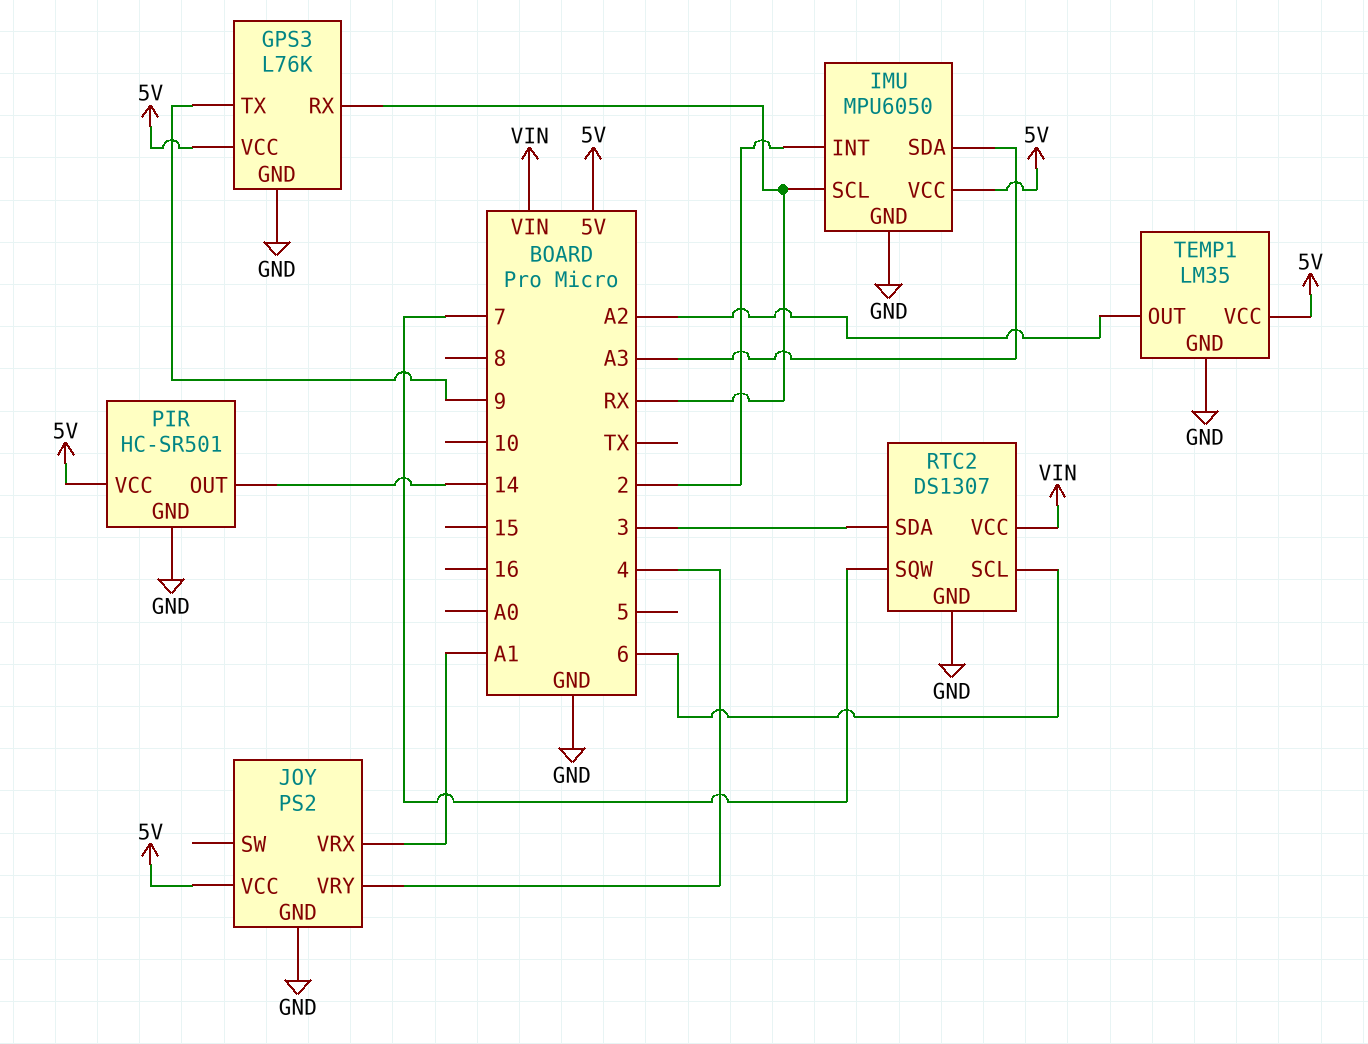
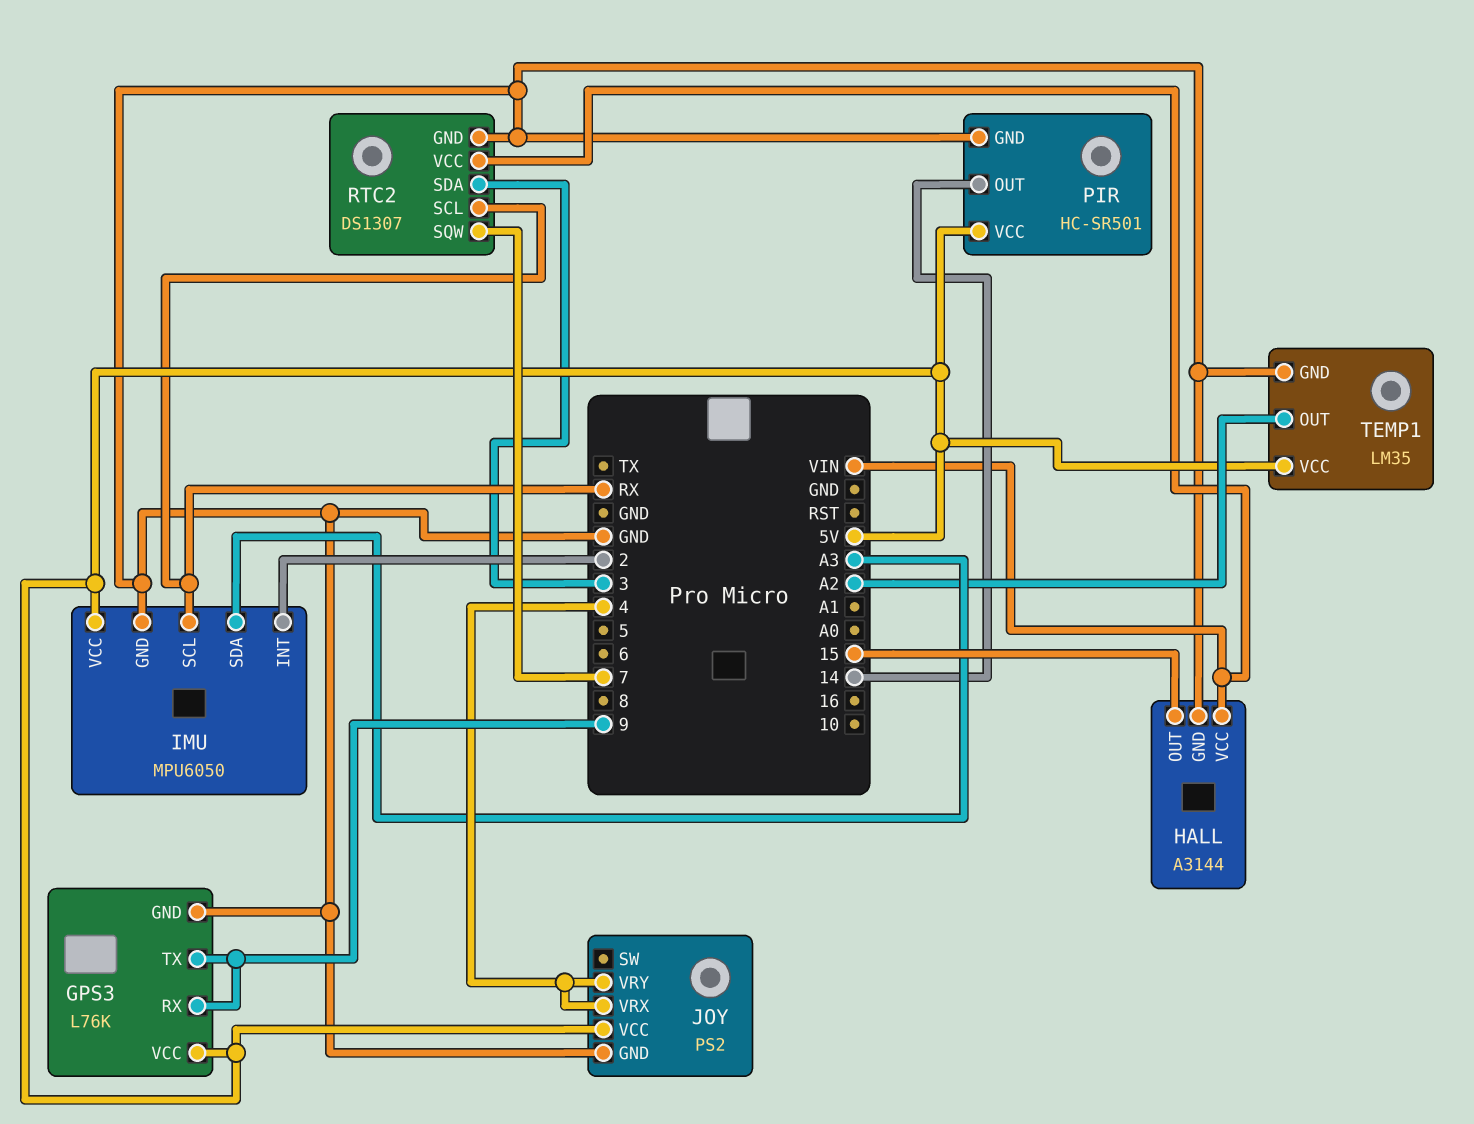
GPS3 pin RX: RX -> 9
HALL: none -> A3144
HALL pin GND: none -> GND
HALL pin OUT: none -> 15
HALL pin VCC: none -> VIN
JOY pin VRX: A1 -> 4
RTC2 pin SCL: 6 -> RX

